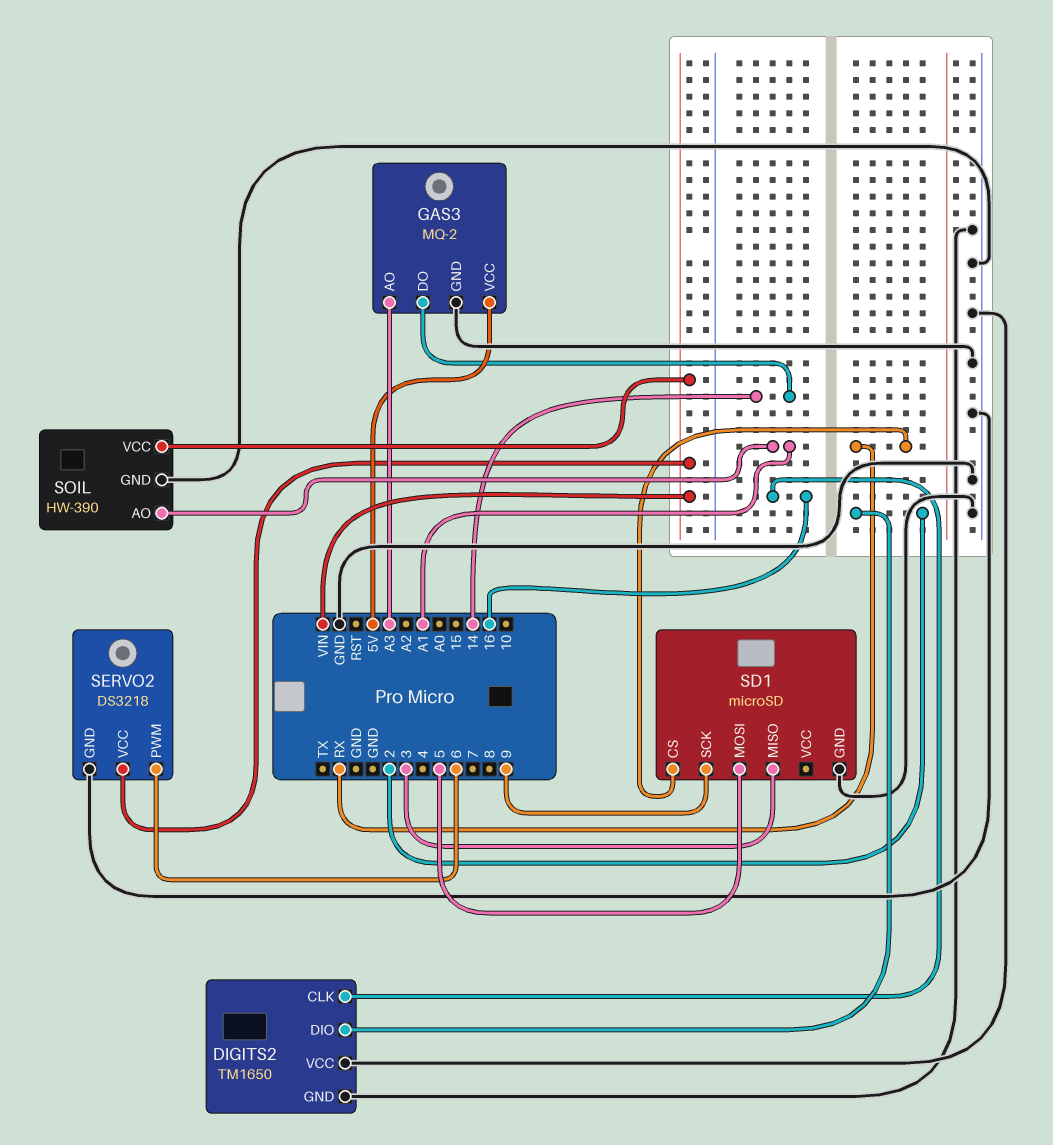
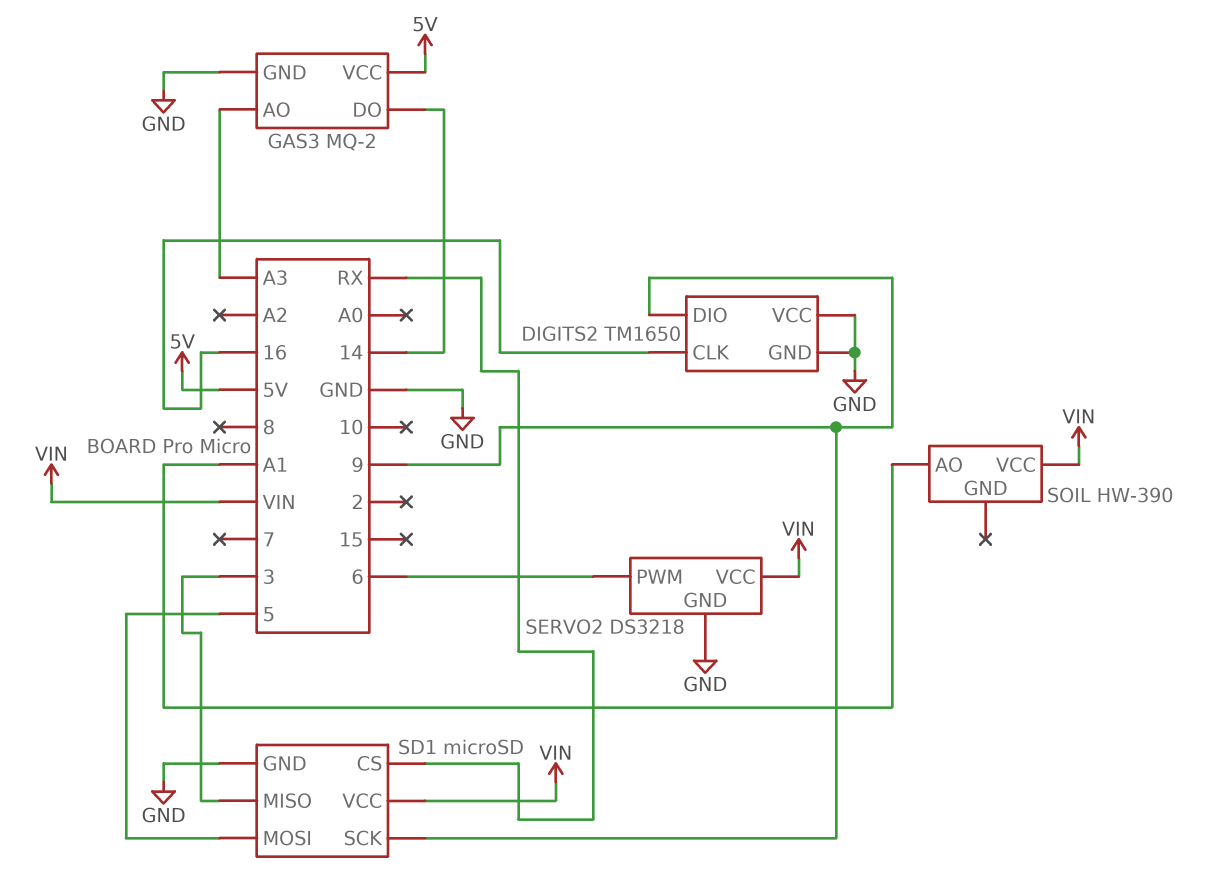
DIGITS2 pin DIO: 2 -> 9
SD1 pin VCC: none -> VIN
SOIL pin GND: GND -> none

